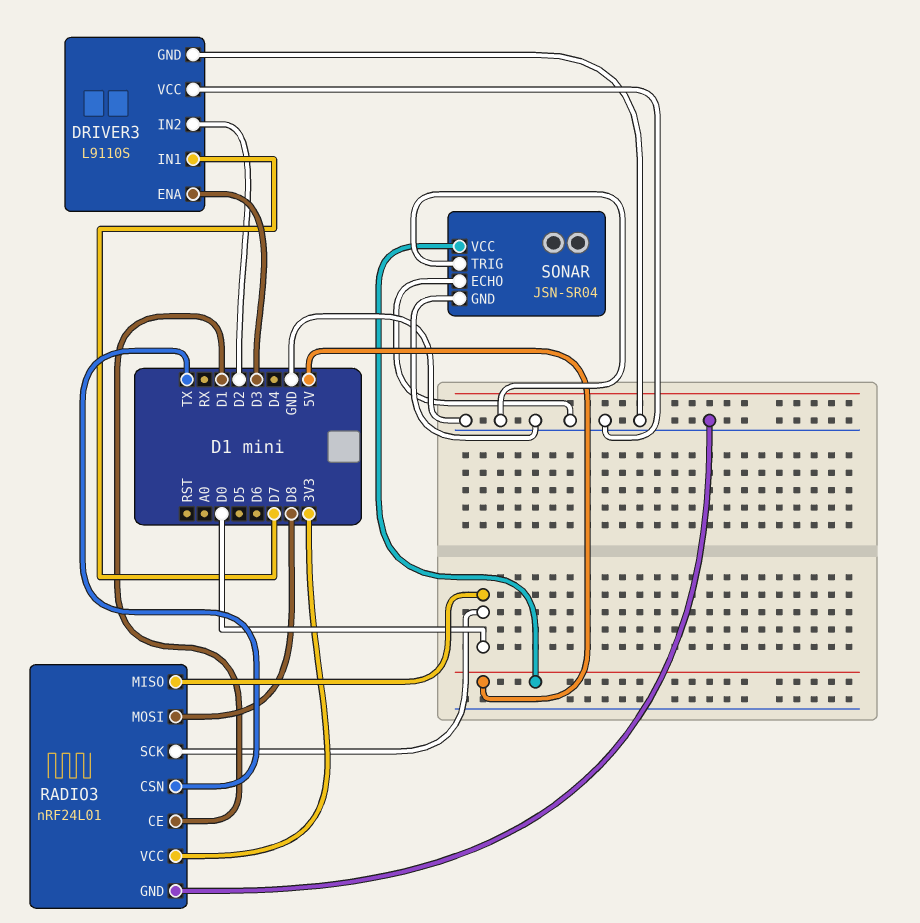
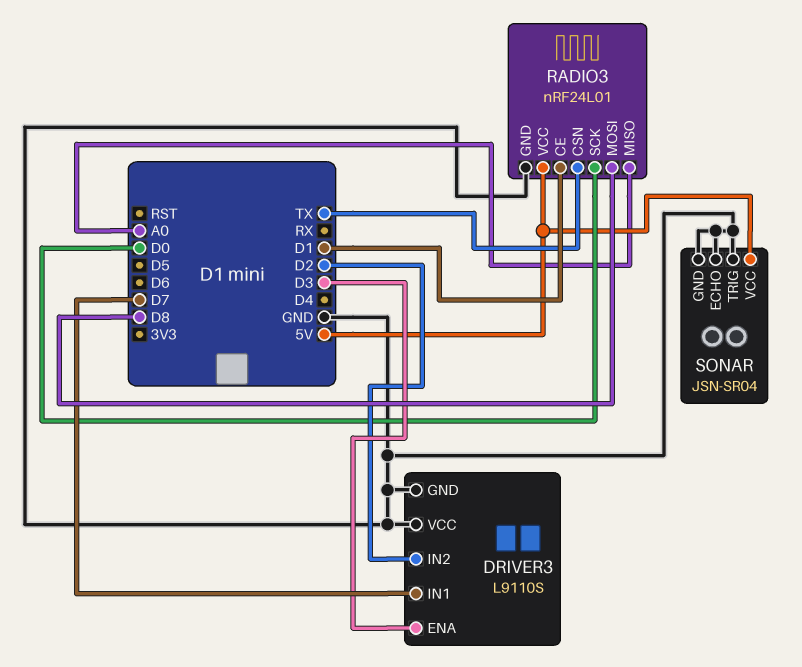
RADIO3 pin MISO: D0 -> A0
RADIO3 pin VCC: 3V3 -> 5V

